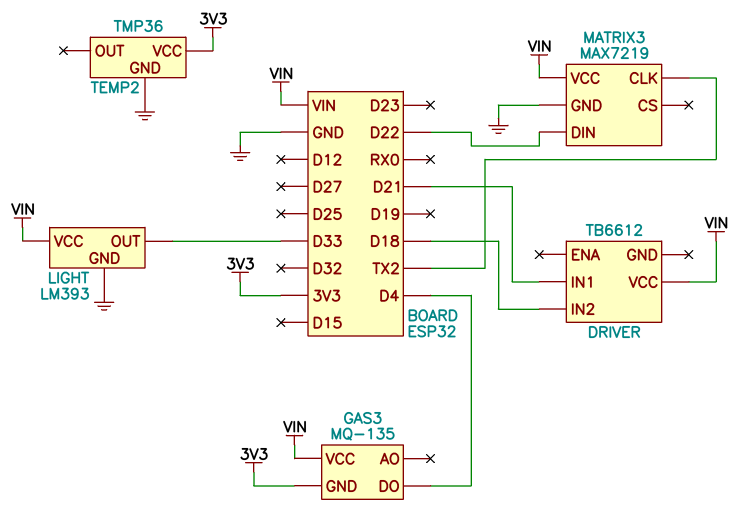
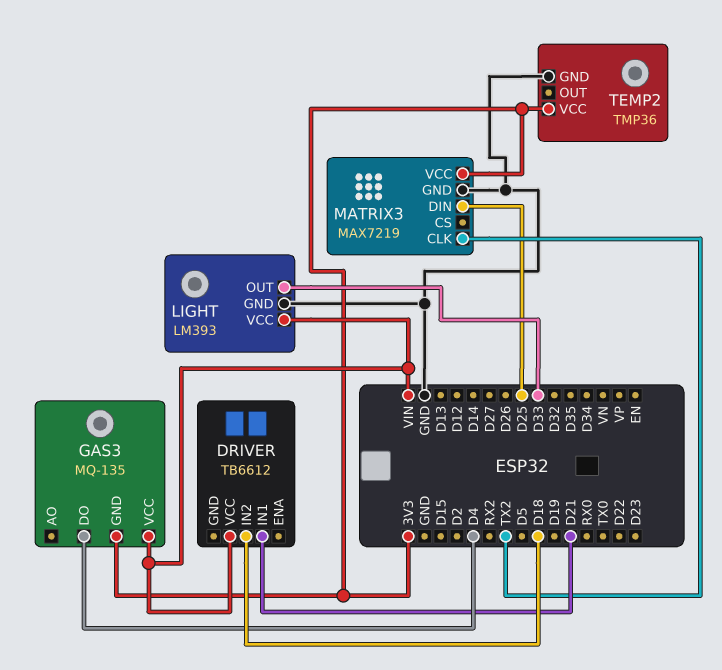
MATRIX3 pin DIN: D22 -> D25
MATRIX3 pin VCC: VIN -> 3V3

